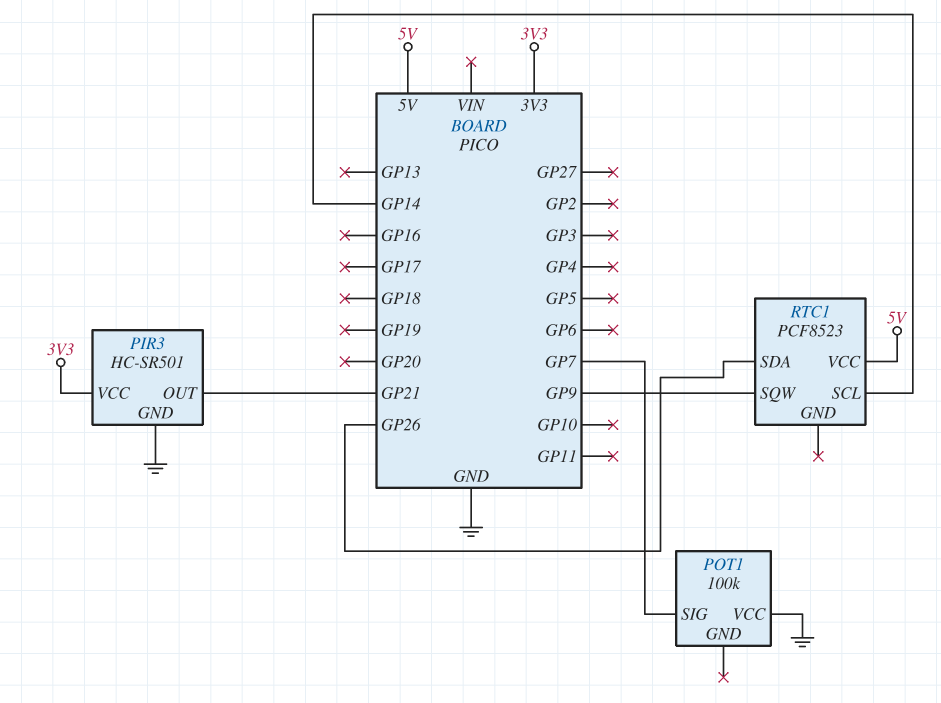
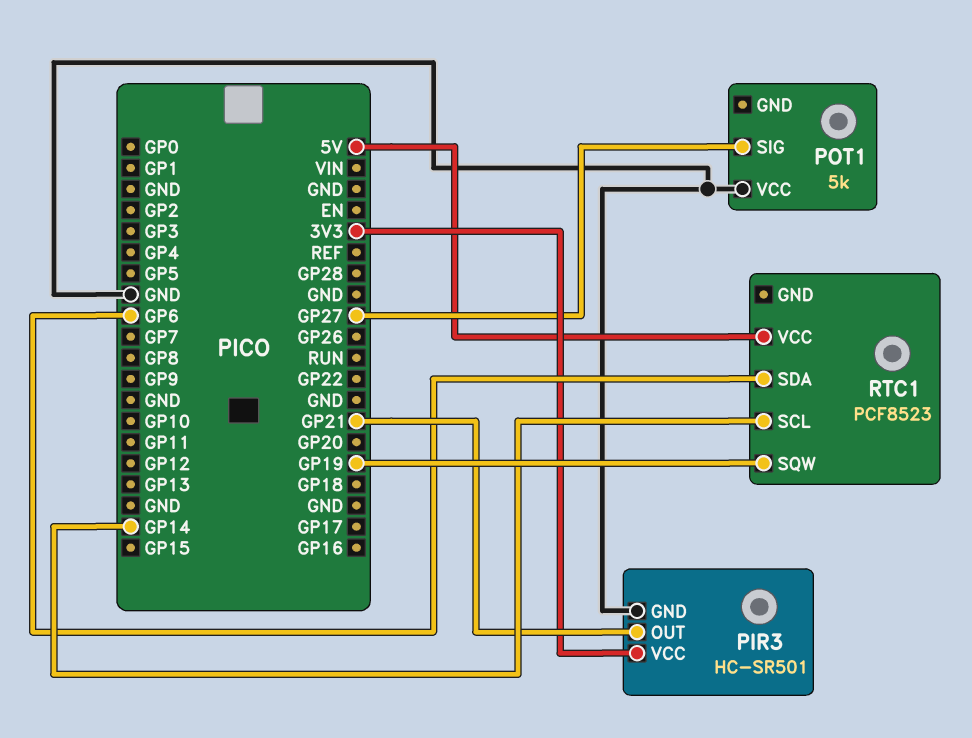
POT1: 100k -> 5k
POT1 pin SIG: GP7 -> GP27
RTC1 pin SDA: GP26 -> GP6
RTC1 pin SQW: GP9 -> GP19

